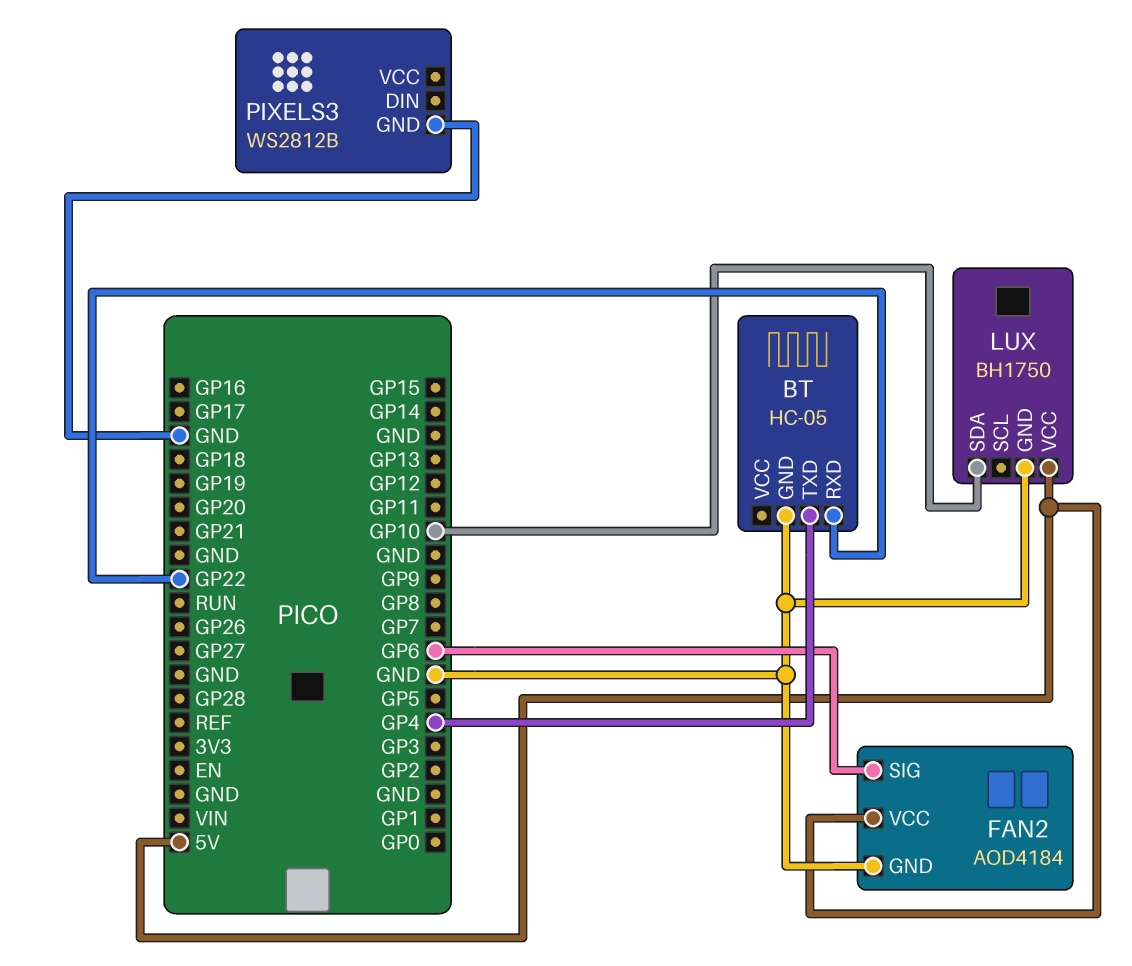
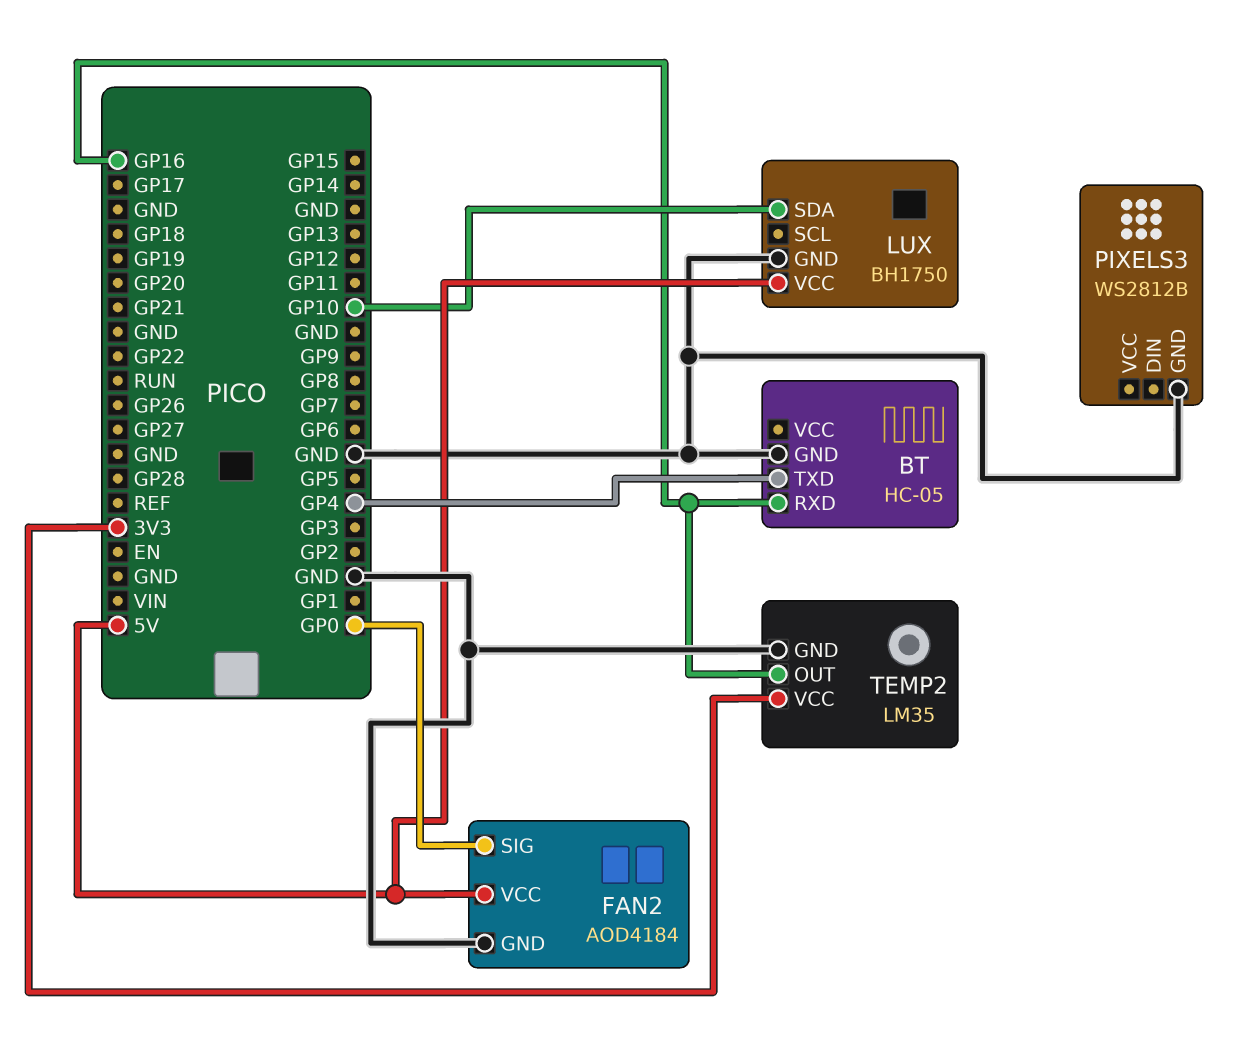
BT pin RXD: GP22 -> GP16
FAN2 pin SIG: GP6 -> GP0
TEMP2: none -> LM35
TEMP2 pin GND: none -> GND
TEMP2 pin OUT: none -> GP16
TEMP2 pin VCC: none -> 3V3

